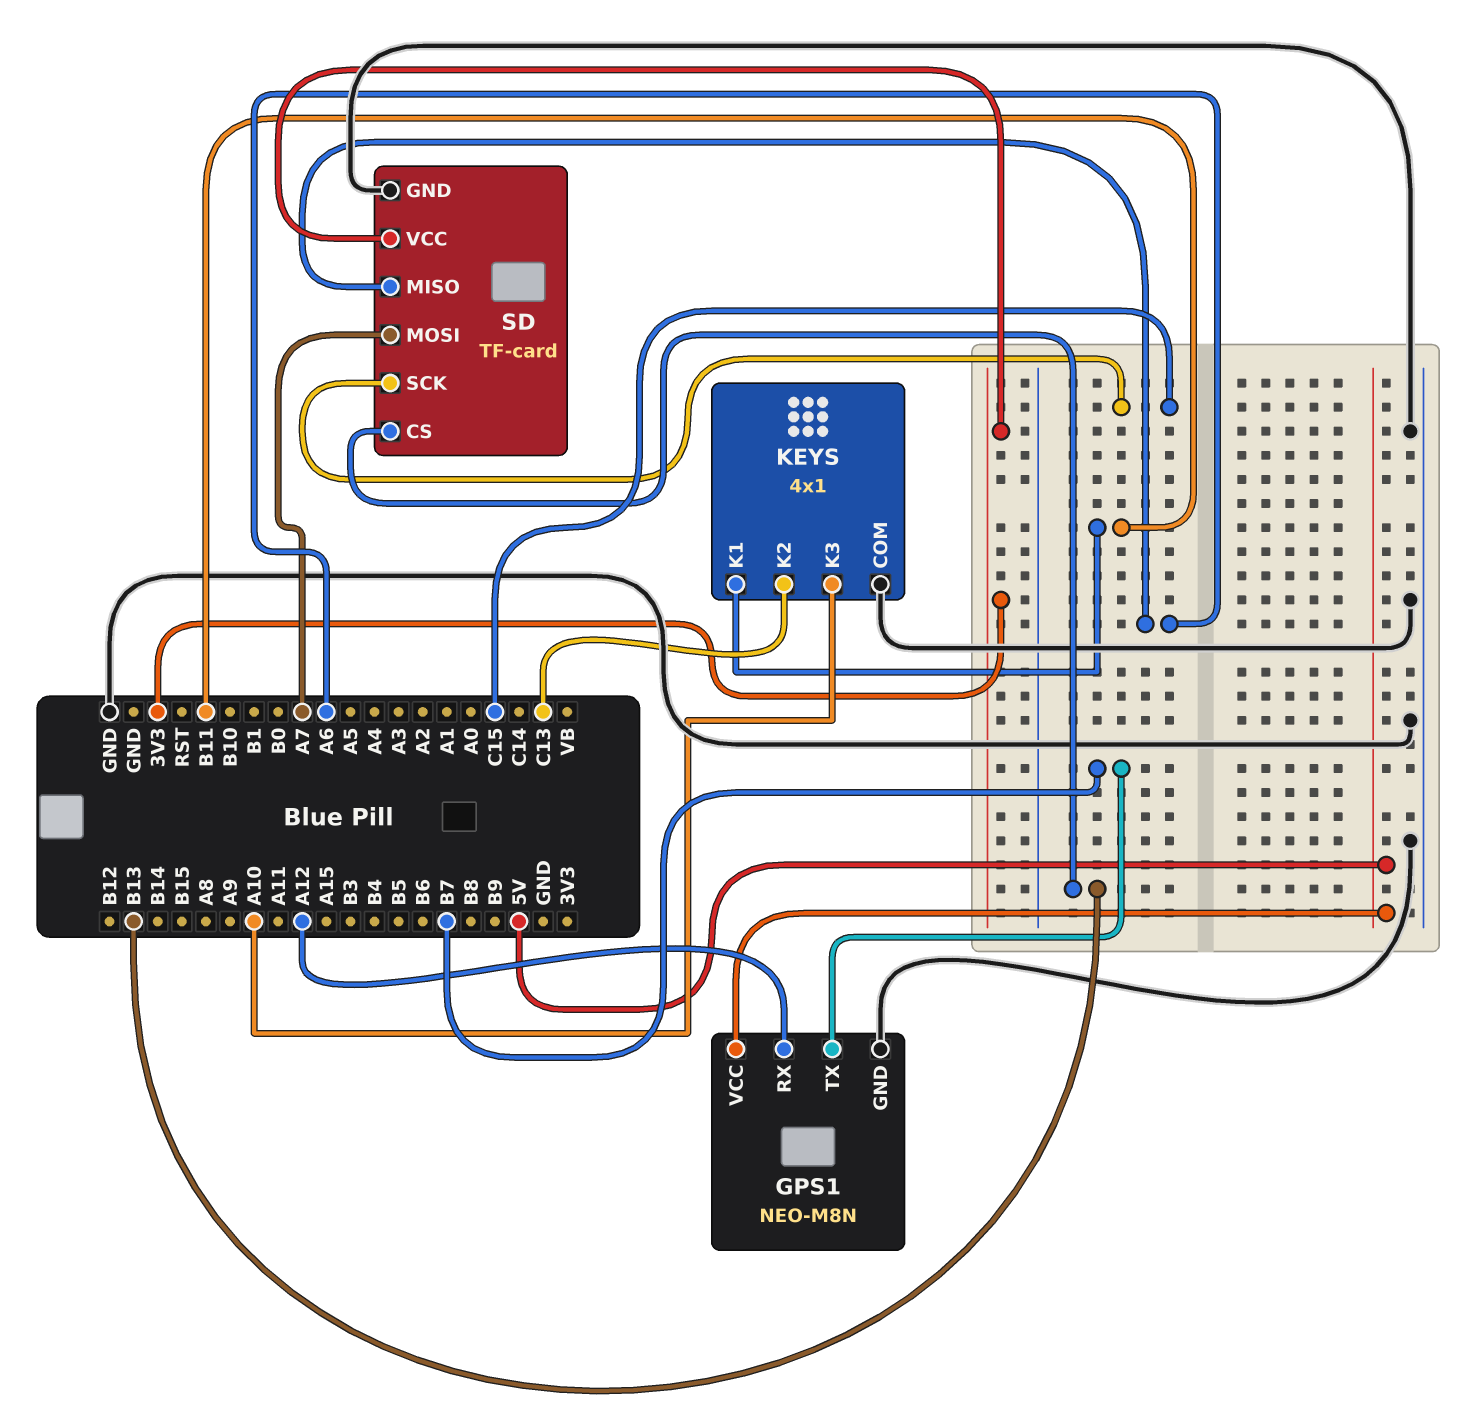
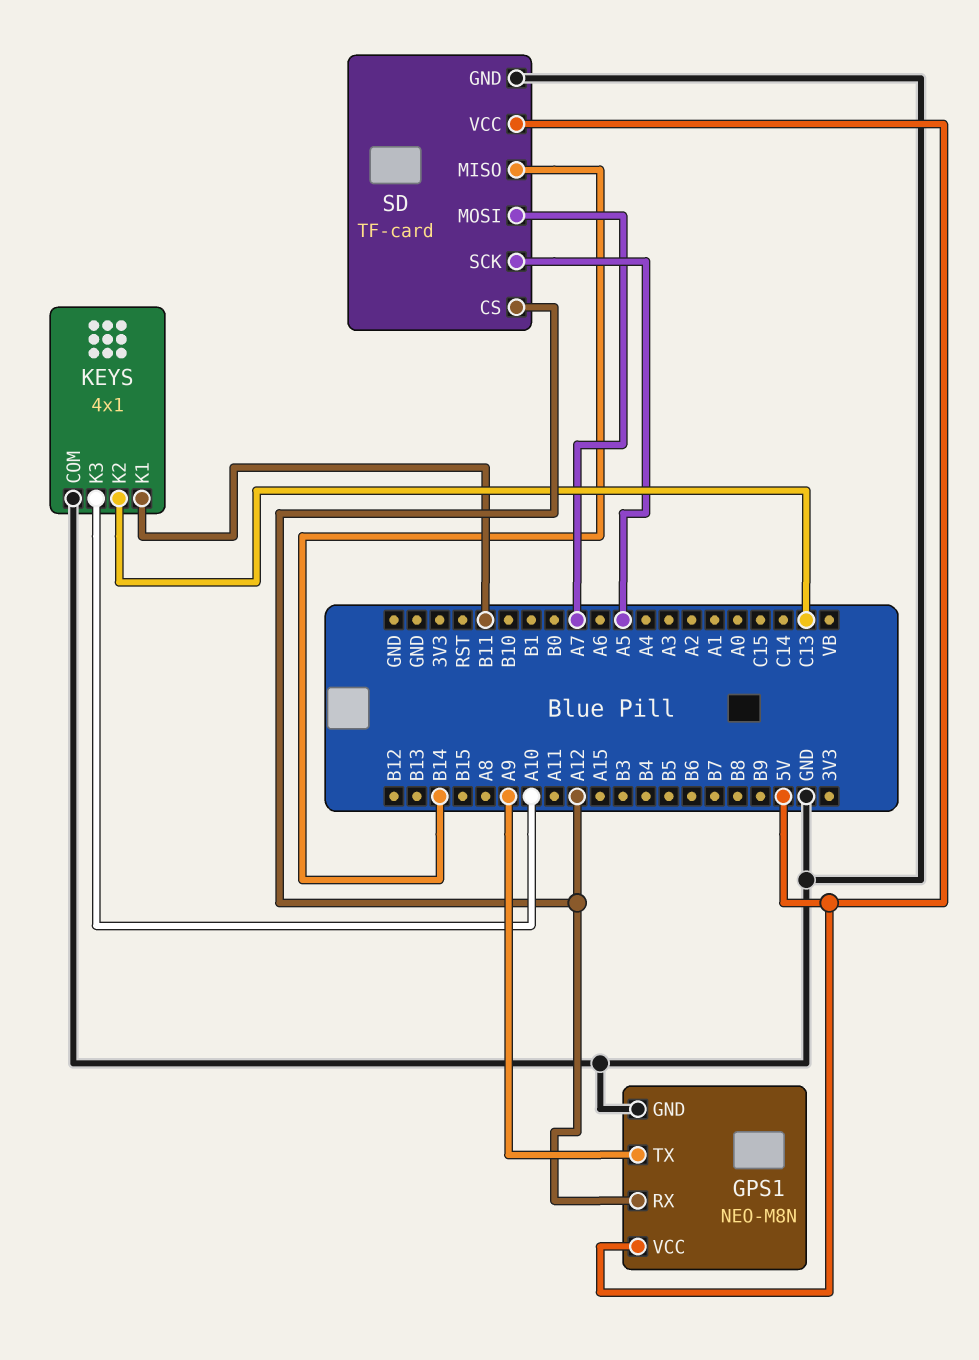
GPS1 pin TX: B7 -> A9
SD pin CS: B13 -> A12
SD pin MISO: A6 -> B14
SD pin SCK: C15 -> A5
SD pin VCC: 3V3 -> 5V

